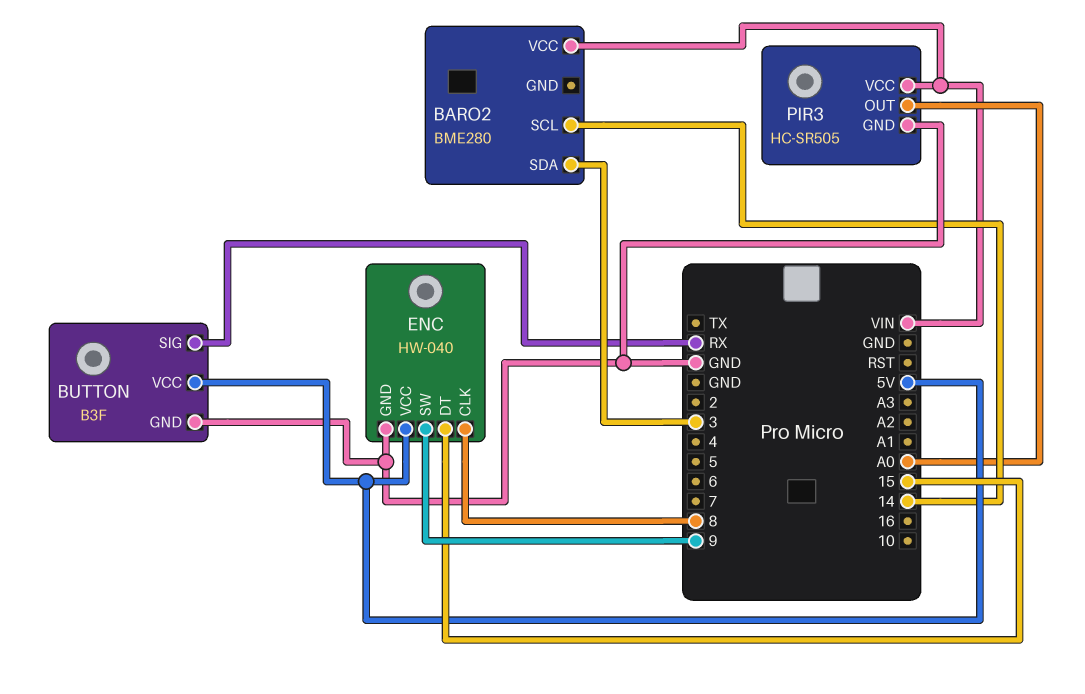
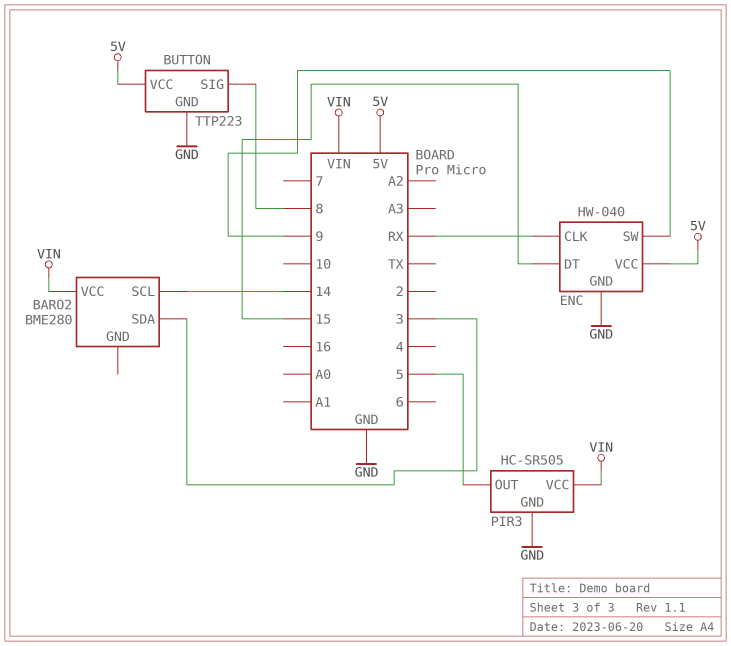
BUTTON: B3F -> TTP223
BUTTON pin SIG: RX -> 8
ENC pin CLK: 8 -> RX
PIR3 pin OUT: A0 -> 5

